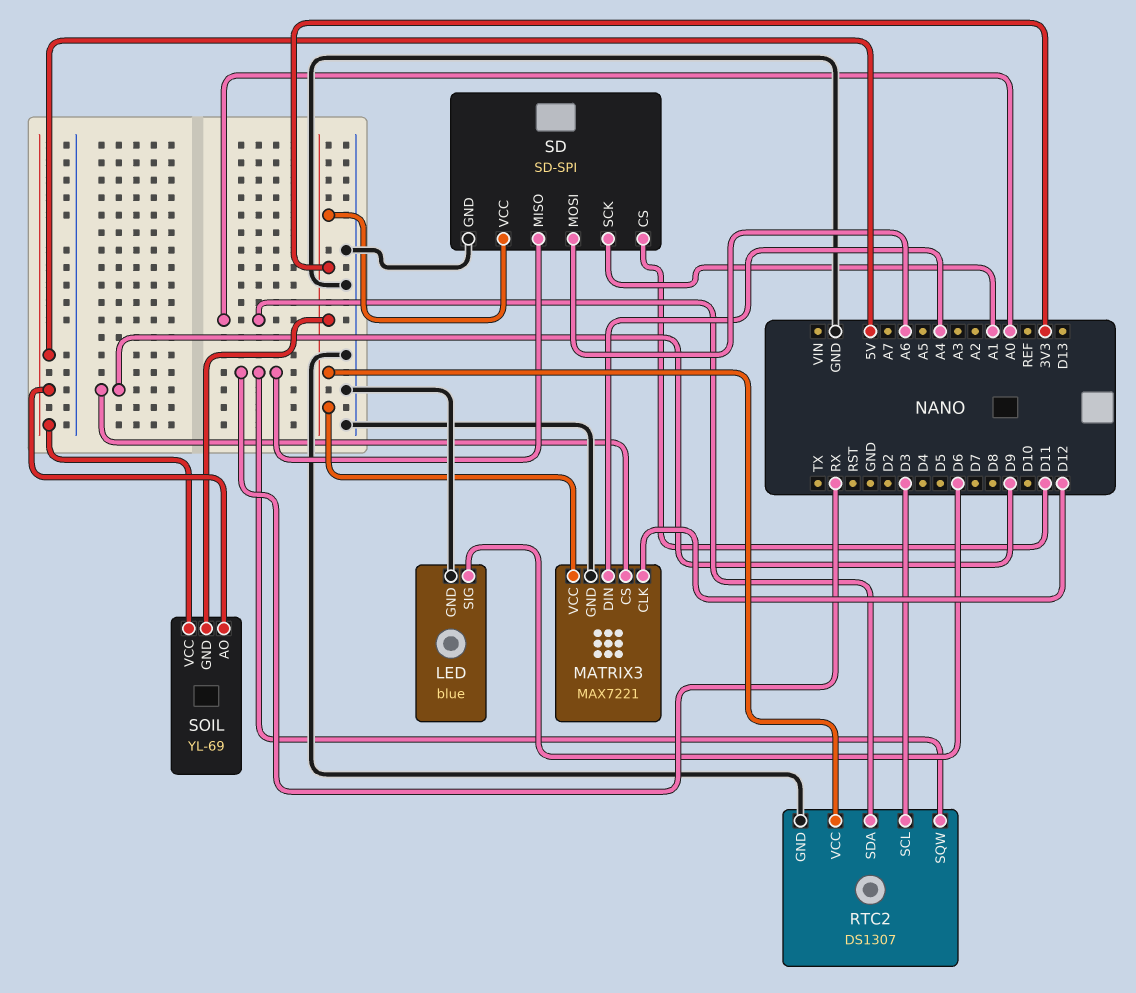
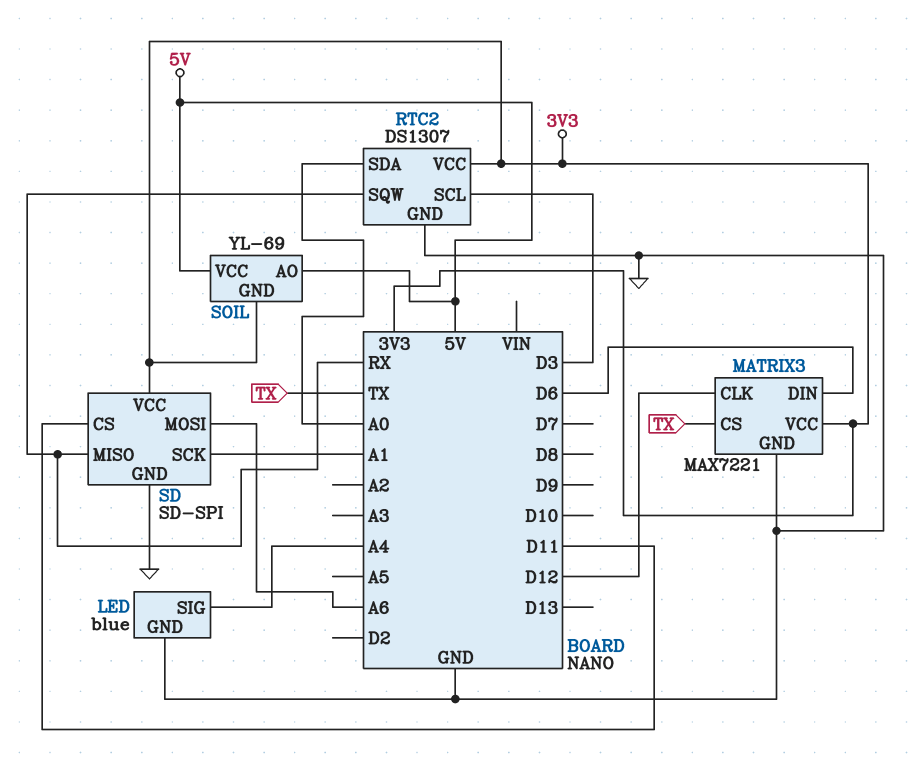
LED pin SIG: D6 -> A4
MATRIX3 pin CS: D9 -> TX
MATRIX3 pin DIN: A4 -> D6

